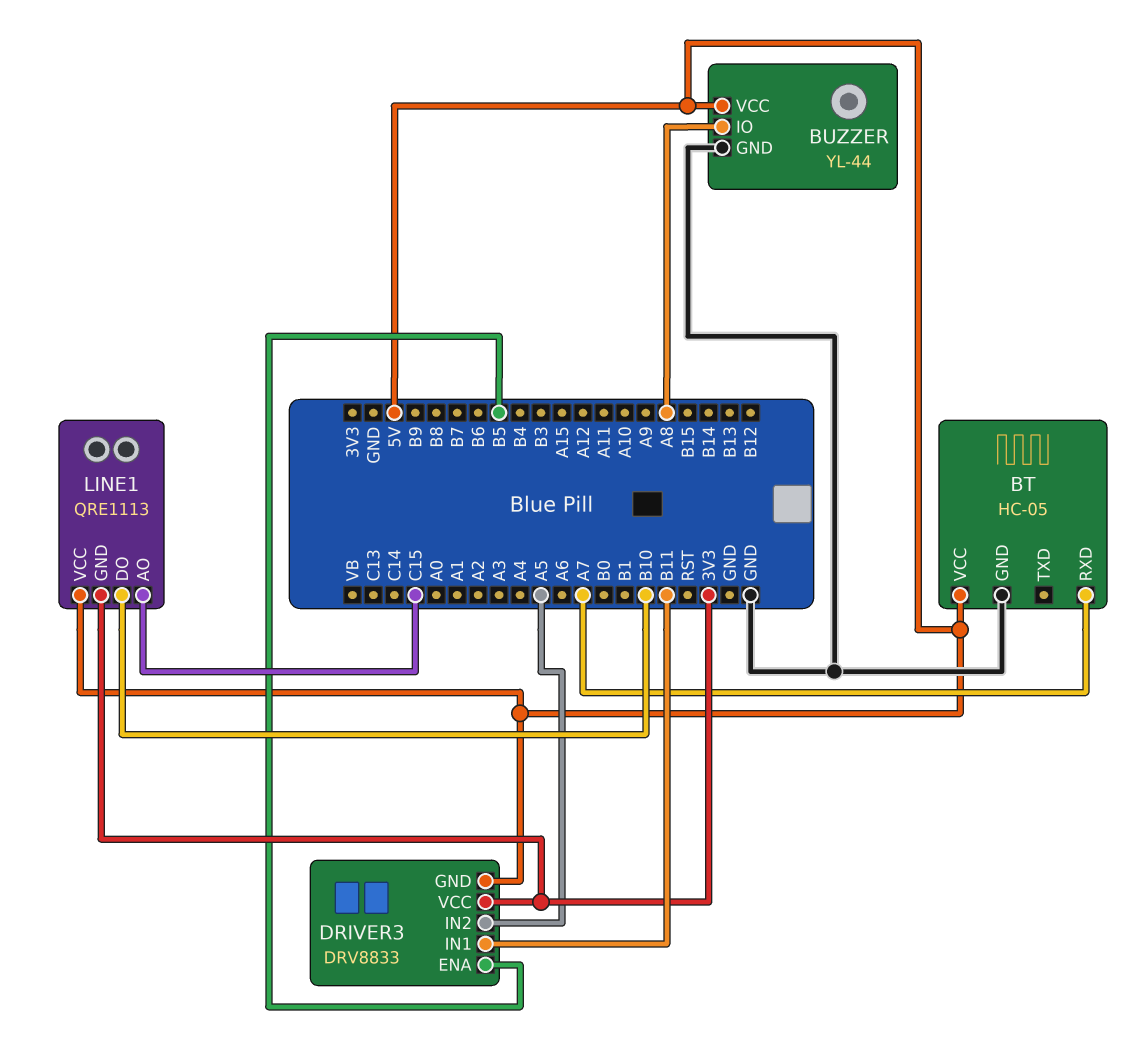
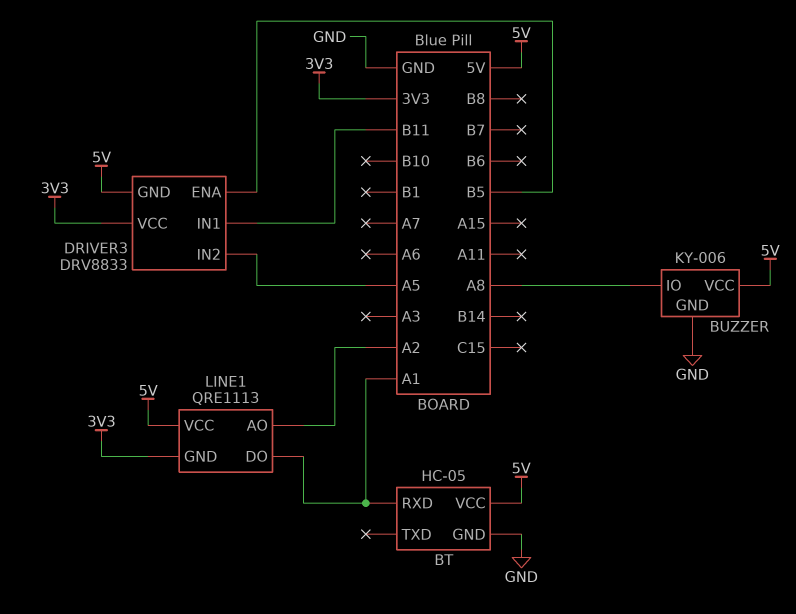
BT pin RXD: A7 -> A1
BUZZER: YL-44 -> KY-006
LINE1 pin AO: C15 -> A2
LINE1 pin DO: B10 -> A1

